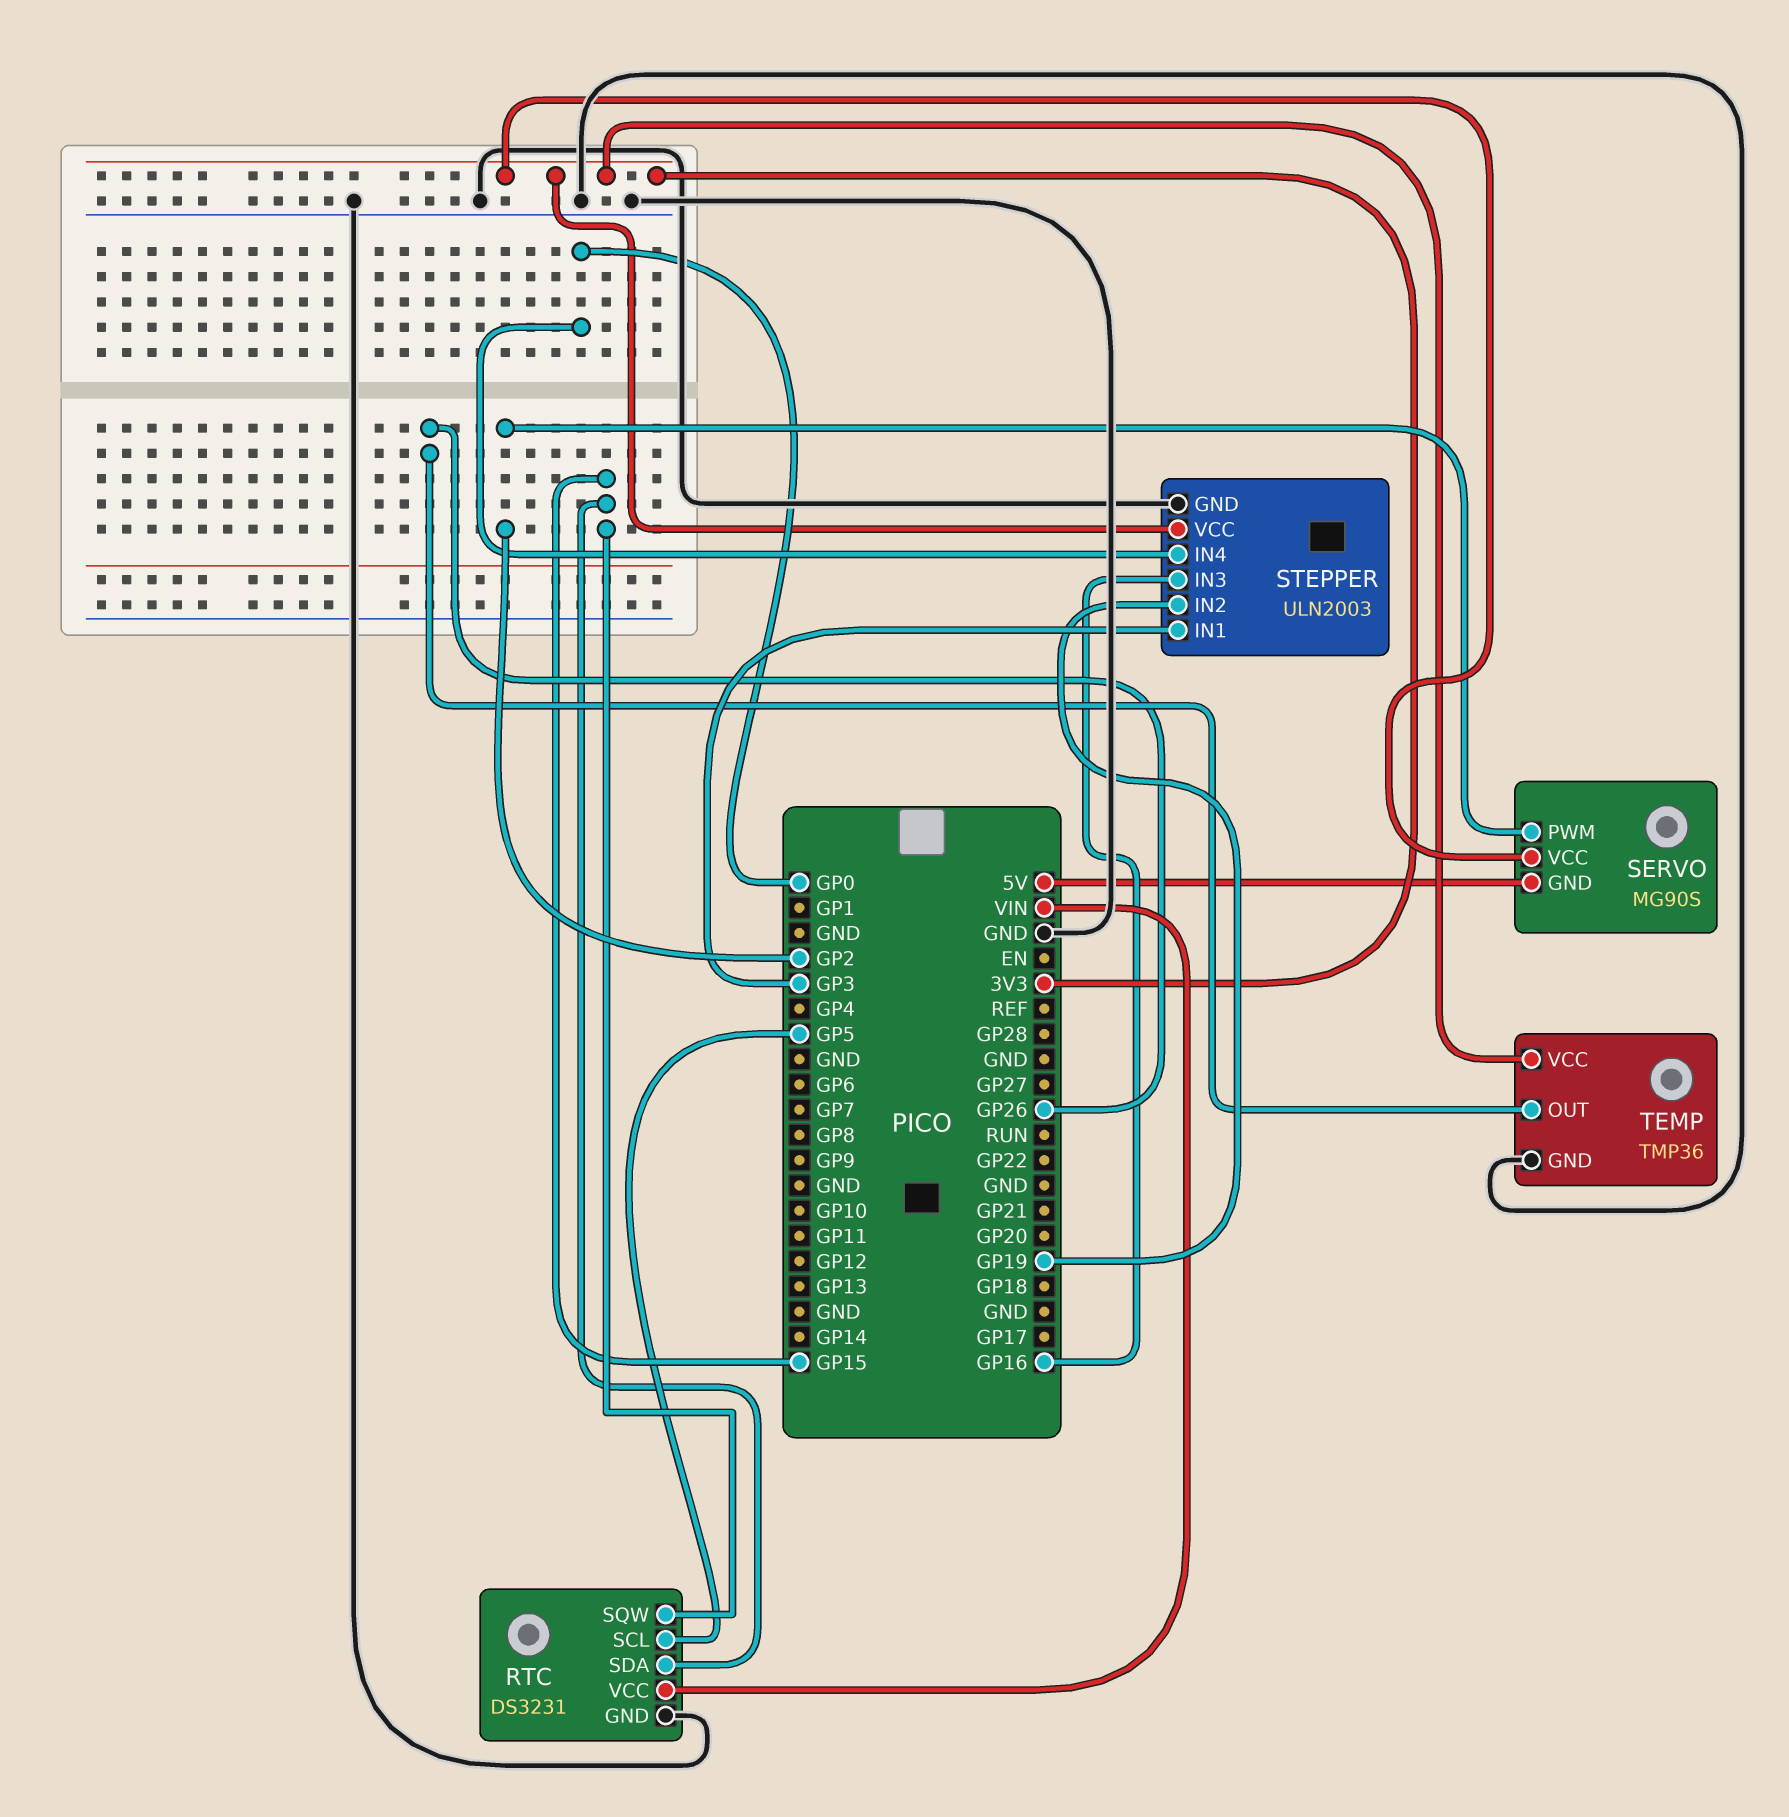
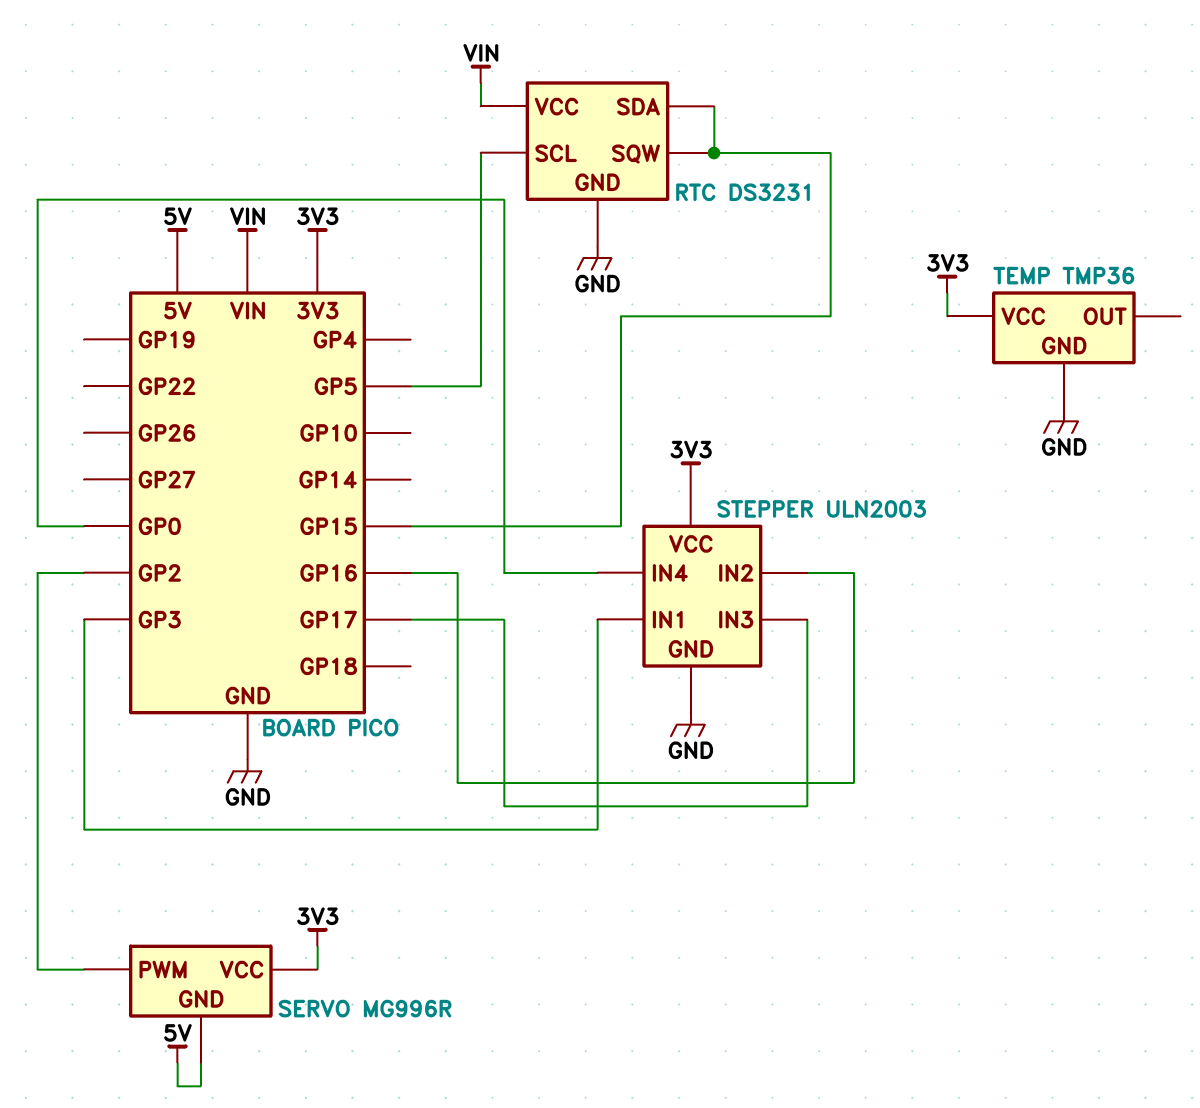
SERVO: MG90S -> MG996R
STEPPER pin IN2: GP19 -> GP16
STEPPER pin IN3: GP16 -> GP17
TEMP pin OUT: GP26 -> none

